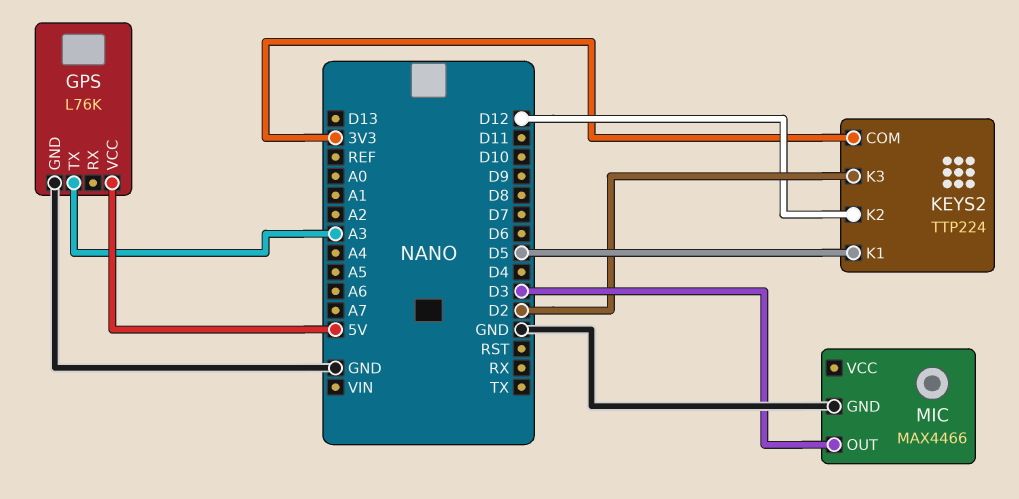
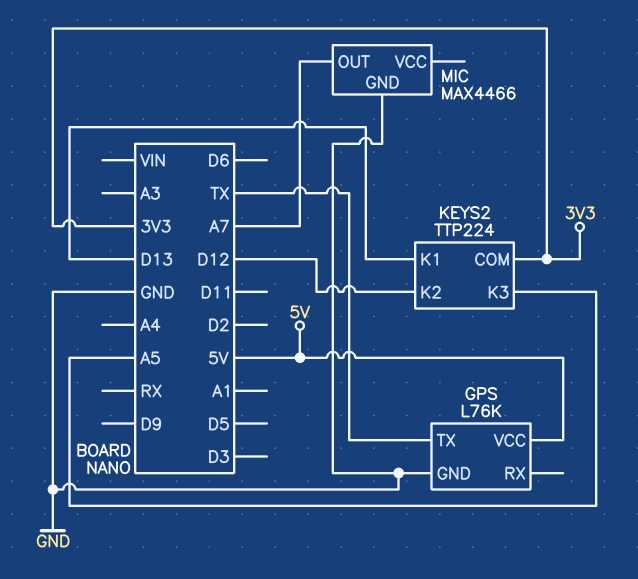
GPS pin TX: A3 -> TX
KEYS2 pin K1: D5 -> D13
KEYS2 pin K3: D2 -> A5
MIC pin OUT: D3 -> A7

